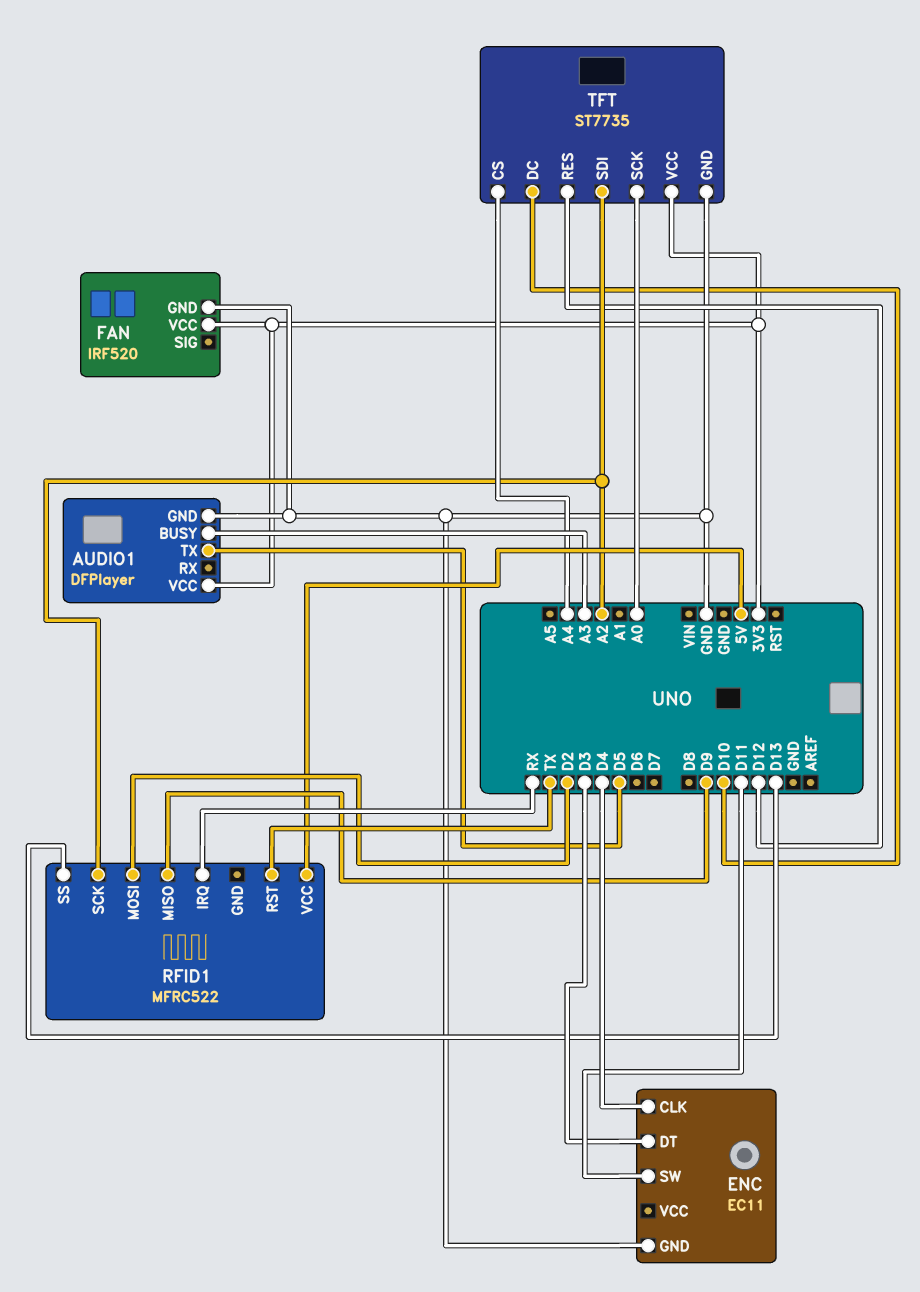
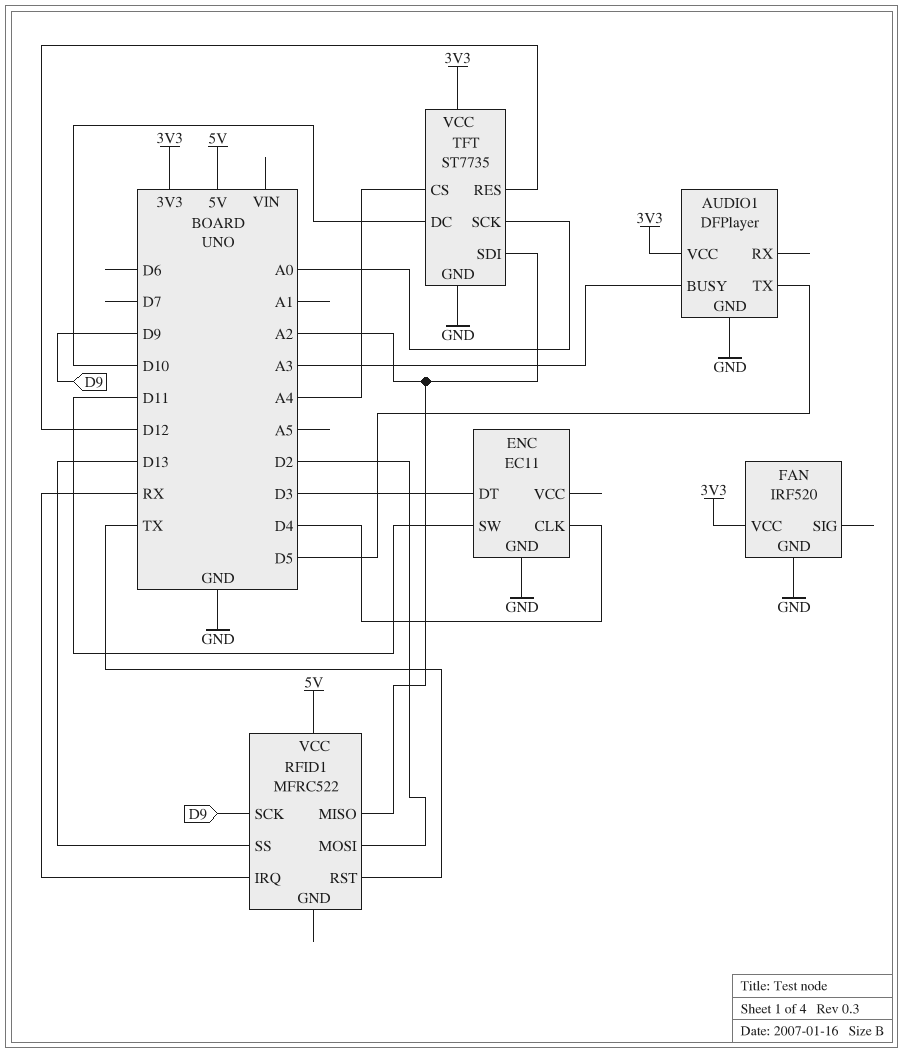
RFID1 pin MISO: D9 -> A2
RFID1 pin SCK: A2 -> D9

